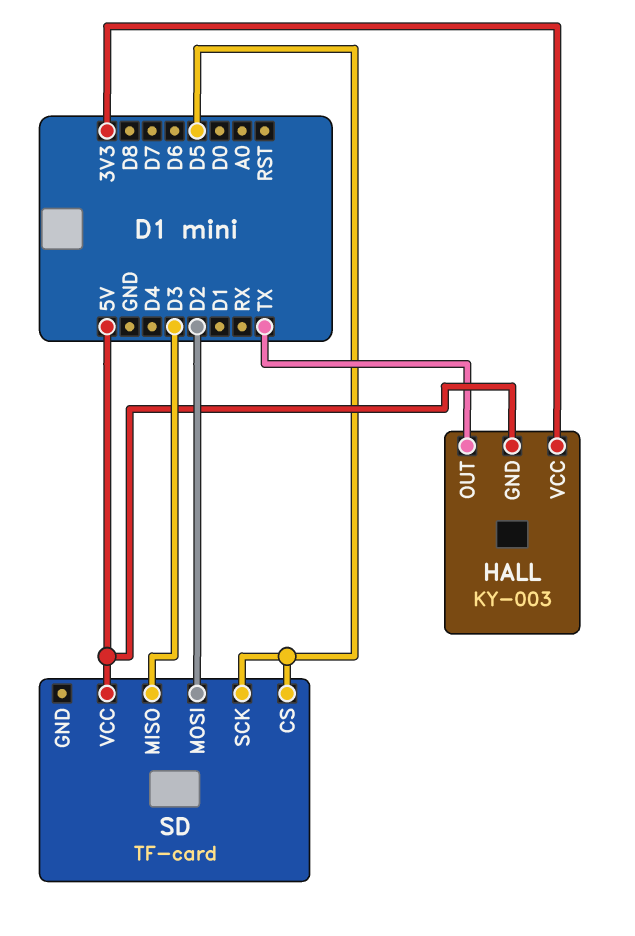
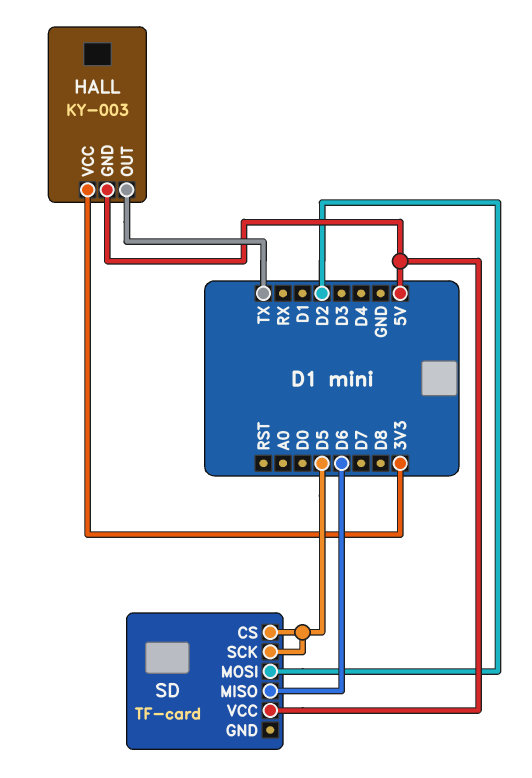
SD pin MISO: D3 -> D6

